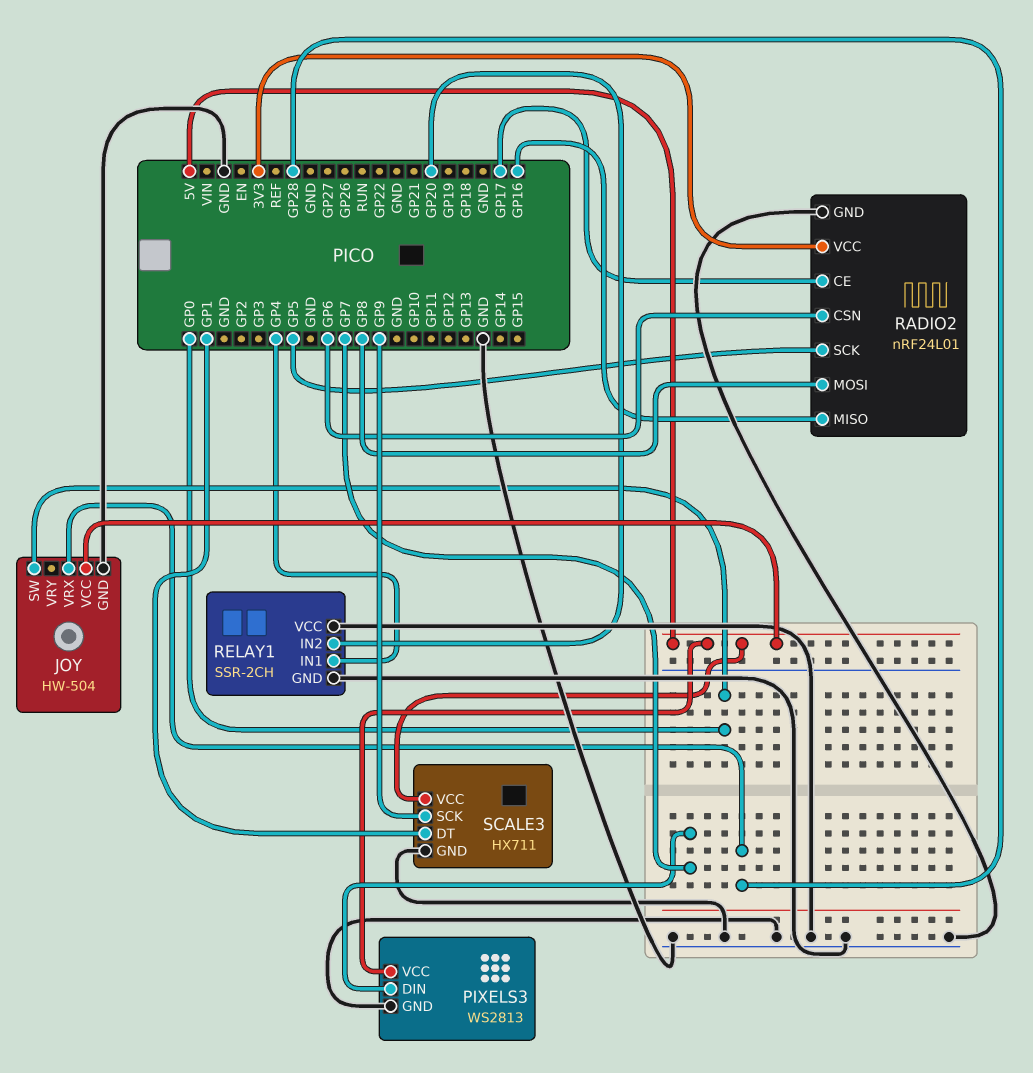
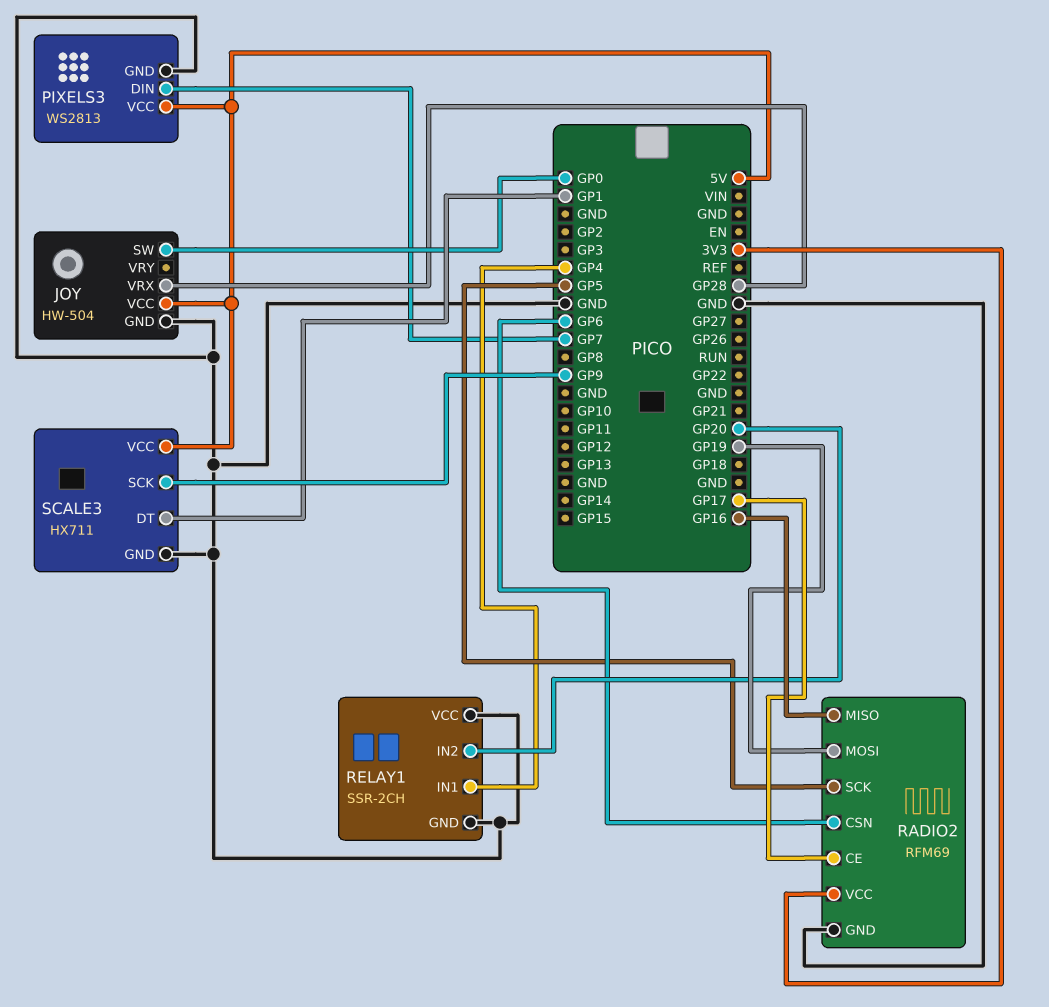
RADIO2: nRF24L01 -> RFM69
RADIO2 pin MOSI: GP8 -> GP19

